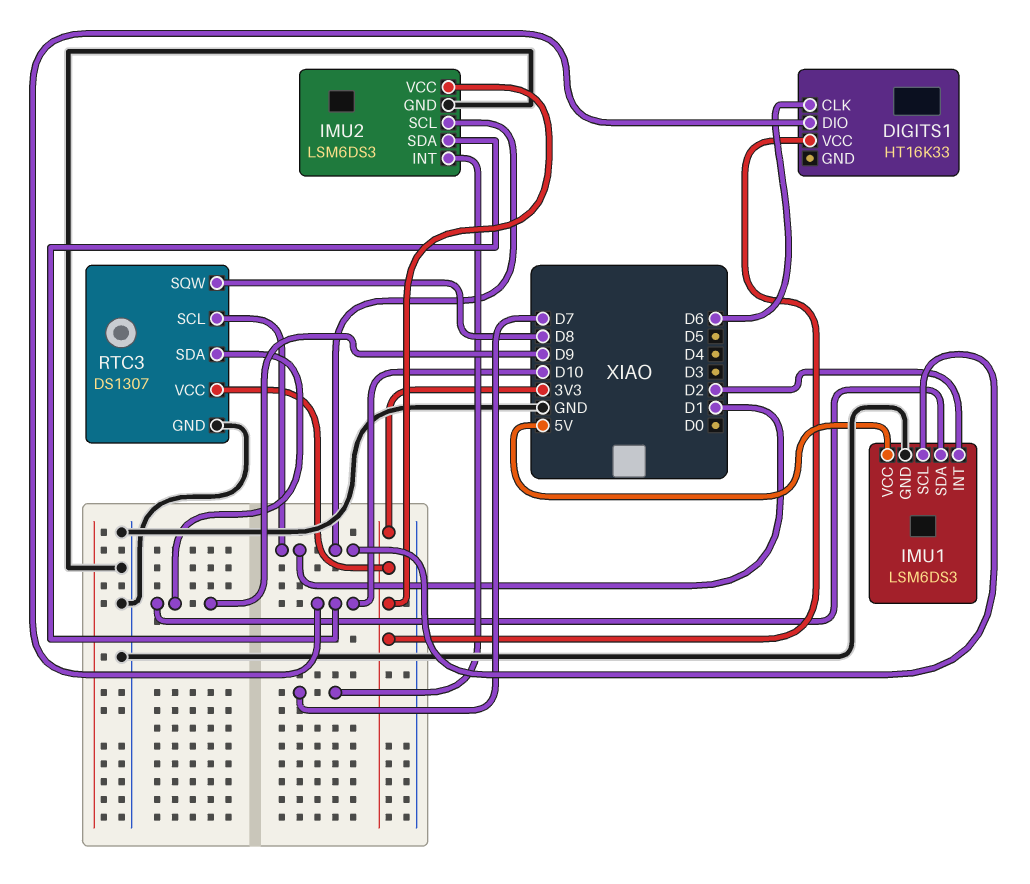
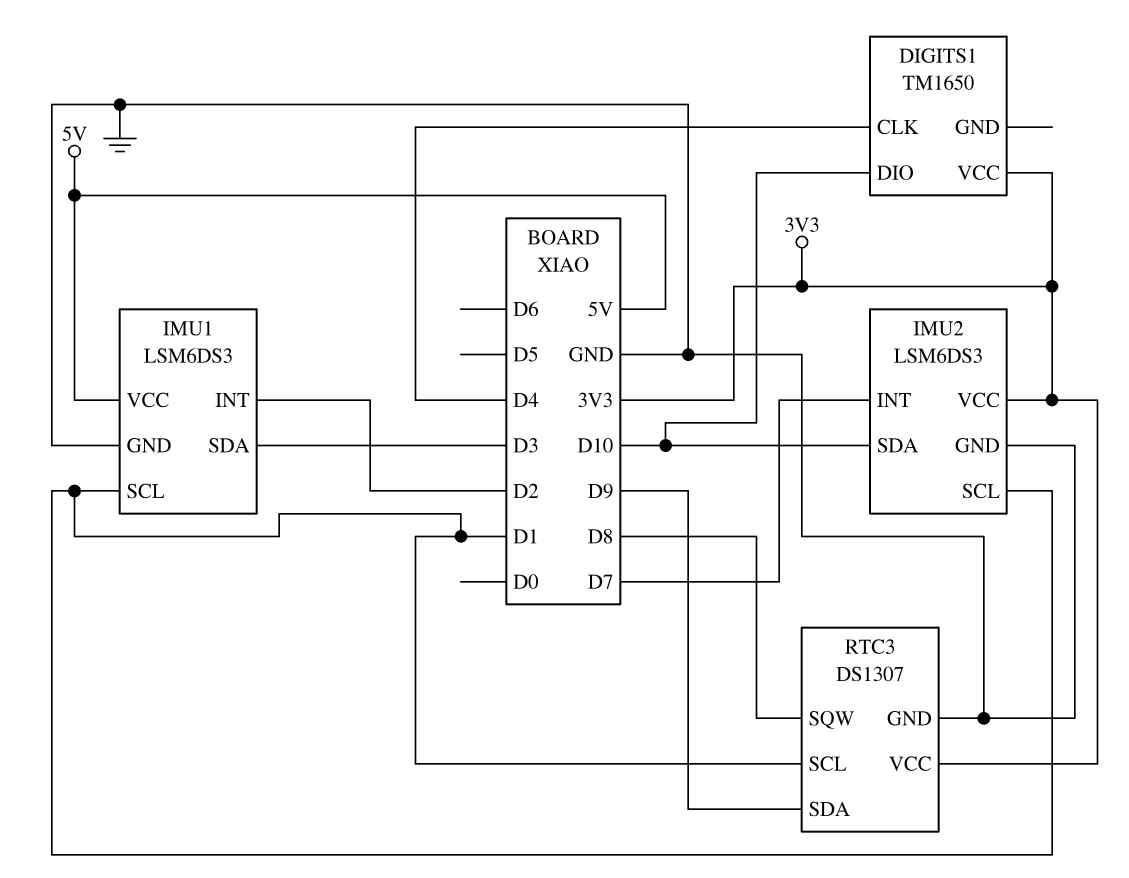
DIGITS1: HT16K33 -> TM1650
DIGITS1 pin CLK: D6 -> D4
IMU1 pin SDA: D9 -> D3

